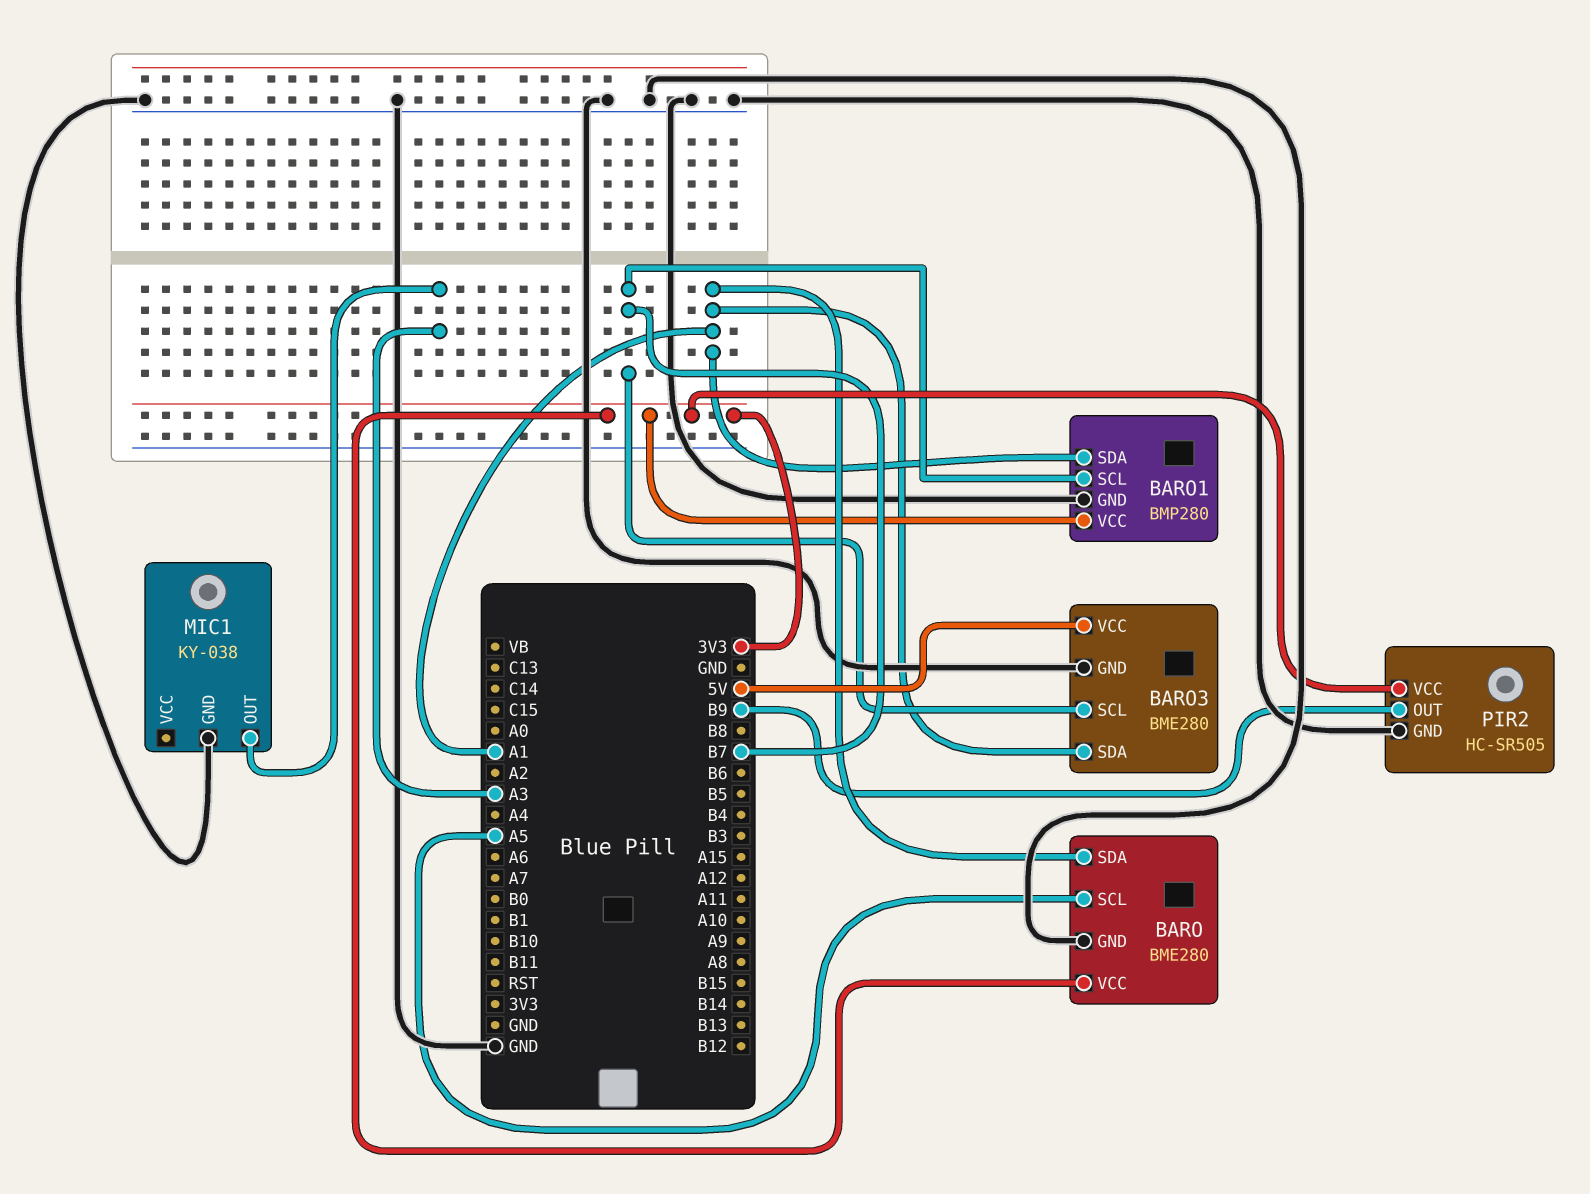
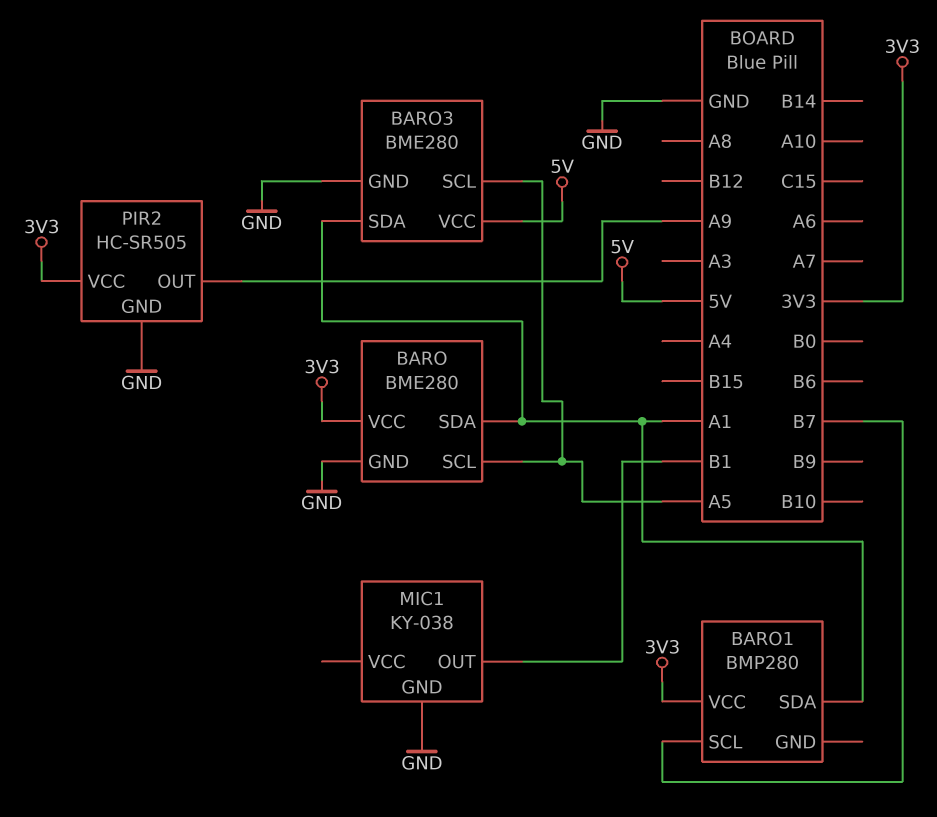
BARO1 pin GND: GND -> none
BARO3 pin SCL: B7 -> A5
MIC1 pin OUT: A3 -> B1
PIR2 pin OUT: B9 -> A9

